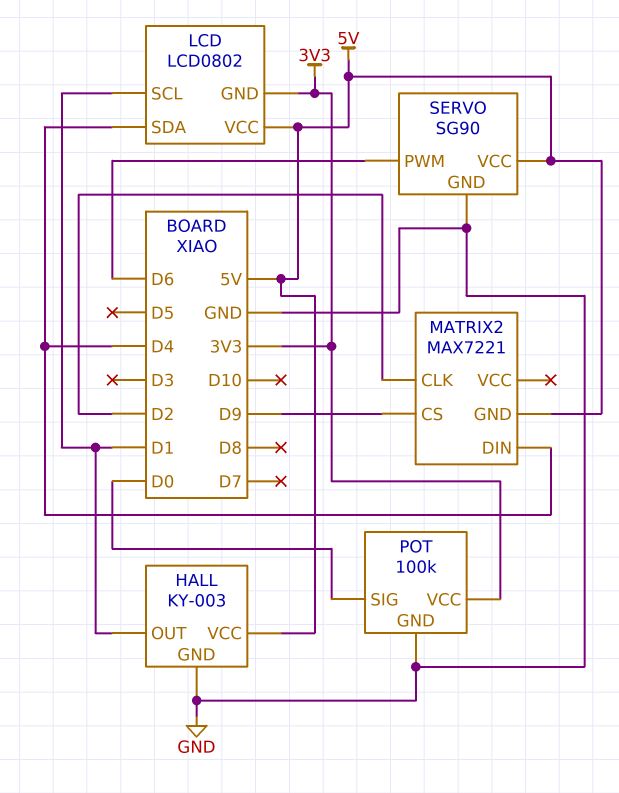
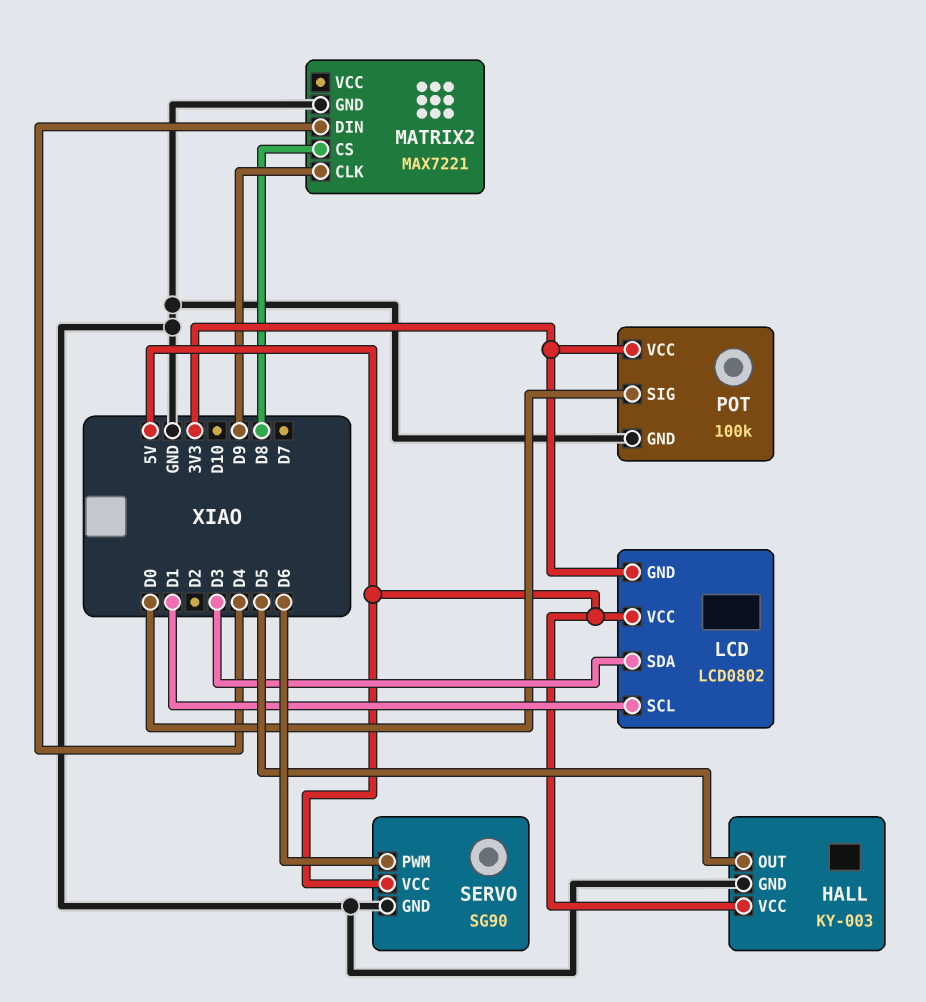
HALL pin OUT: D1 -> D5
LCD pin SDA: D4 -> D3
MATRIX2 pin CLK: D2 -> D9
MATRIX2 pin CS: D9 -> D8
MATRIX2 pin GND: 5V -> GND

